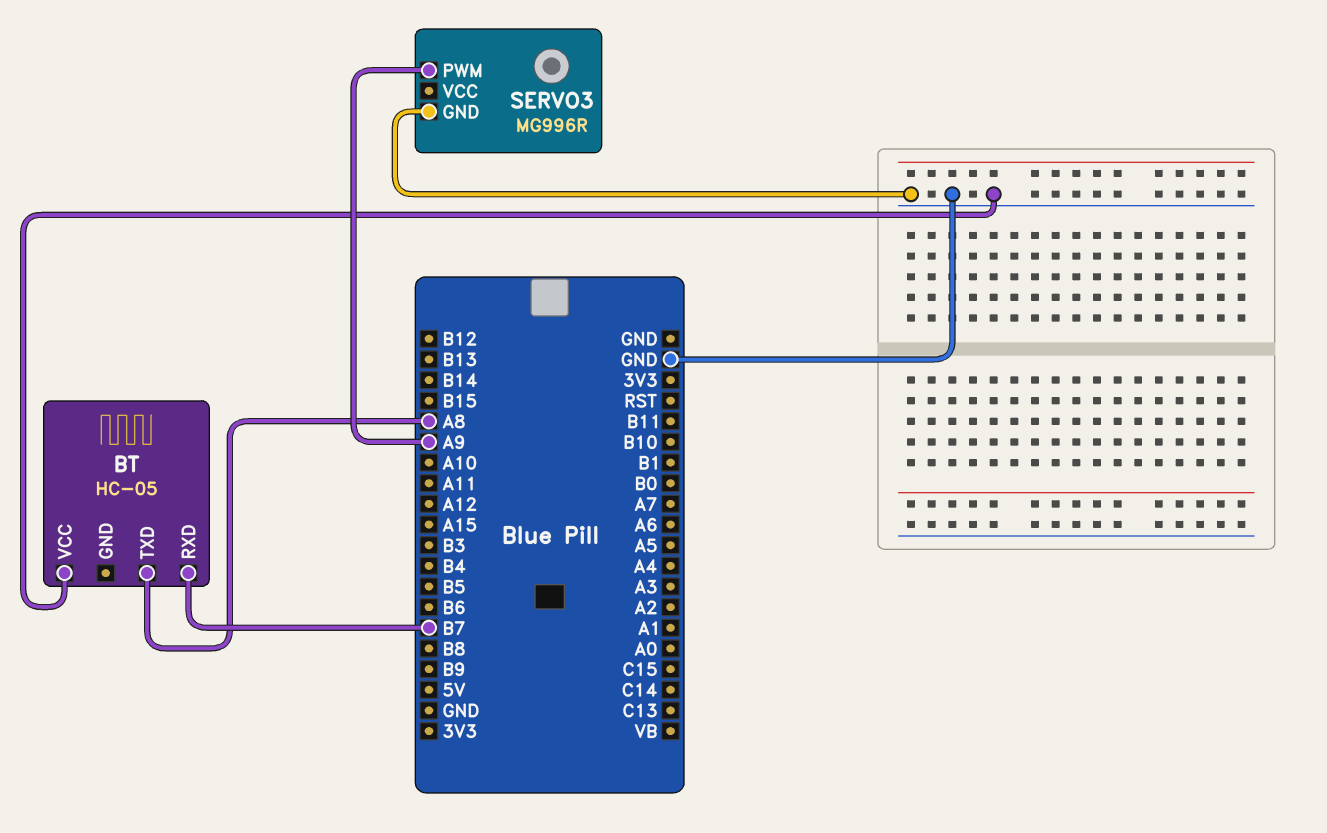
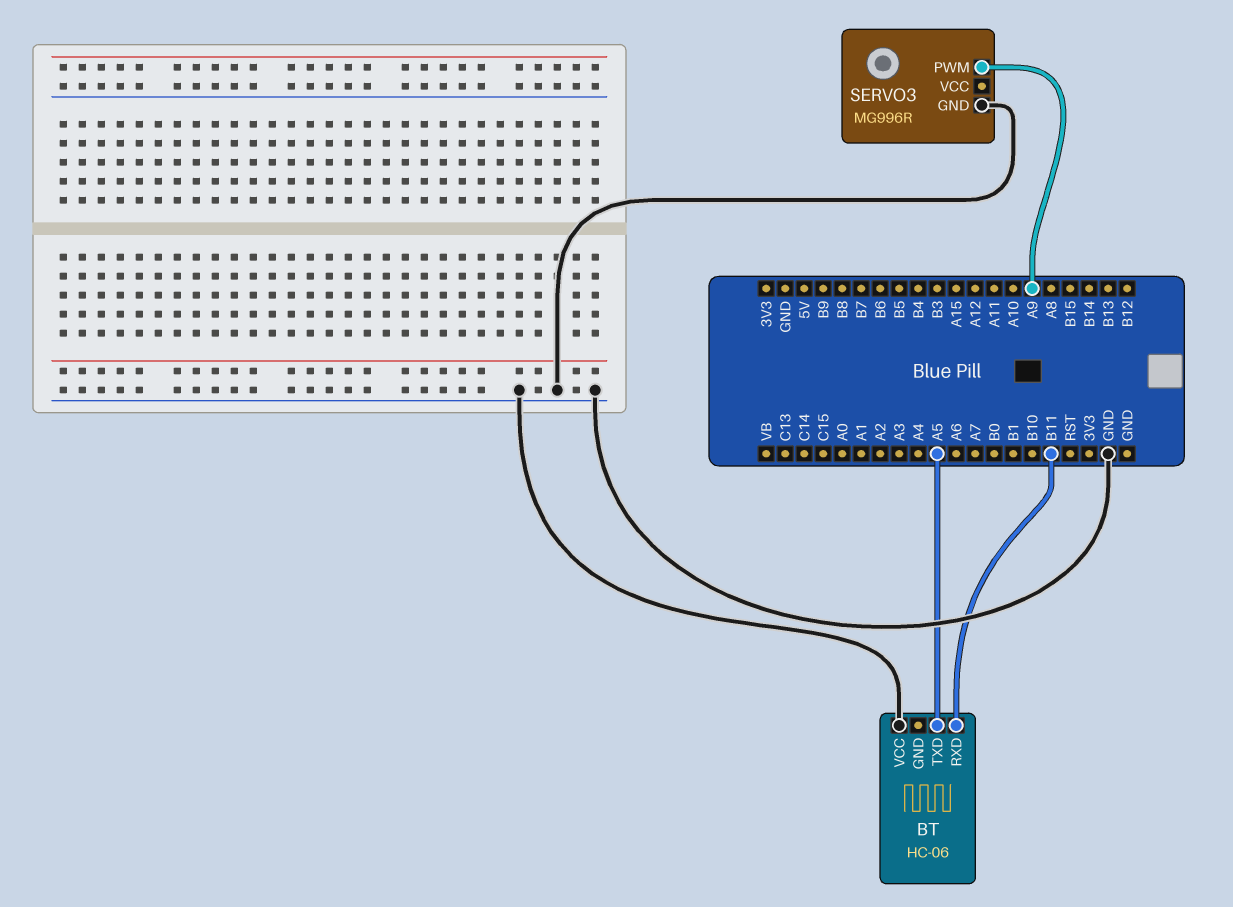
BT: HC-05 -> HC-06
BT pin RXD: B7 -> B11
BT pin TXD: A8 -> A5

